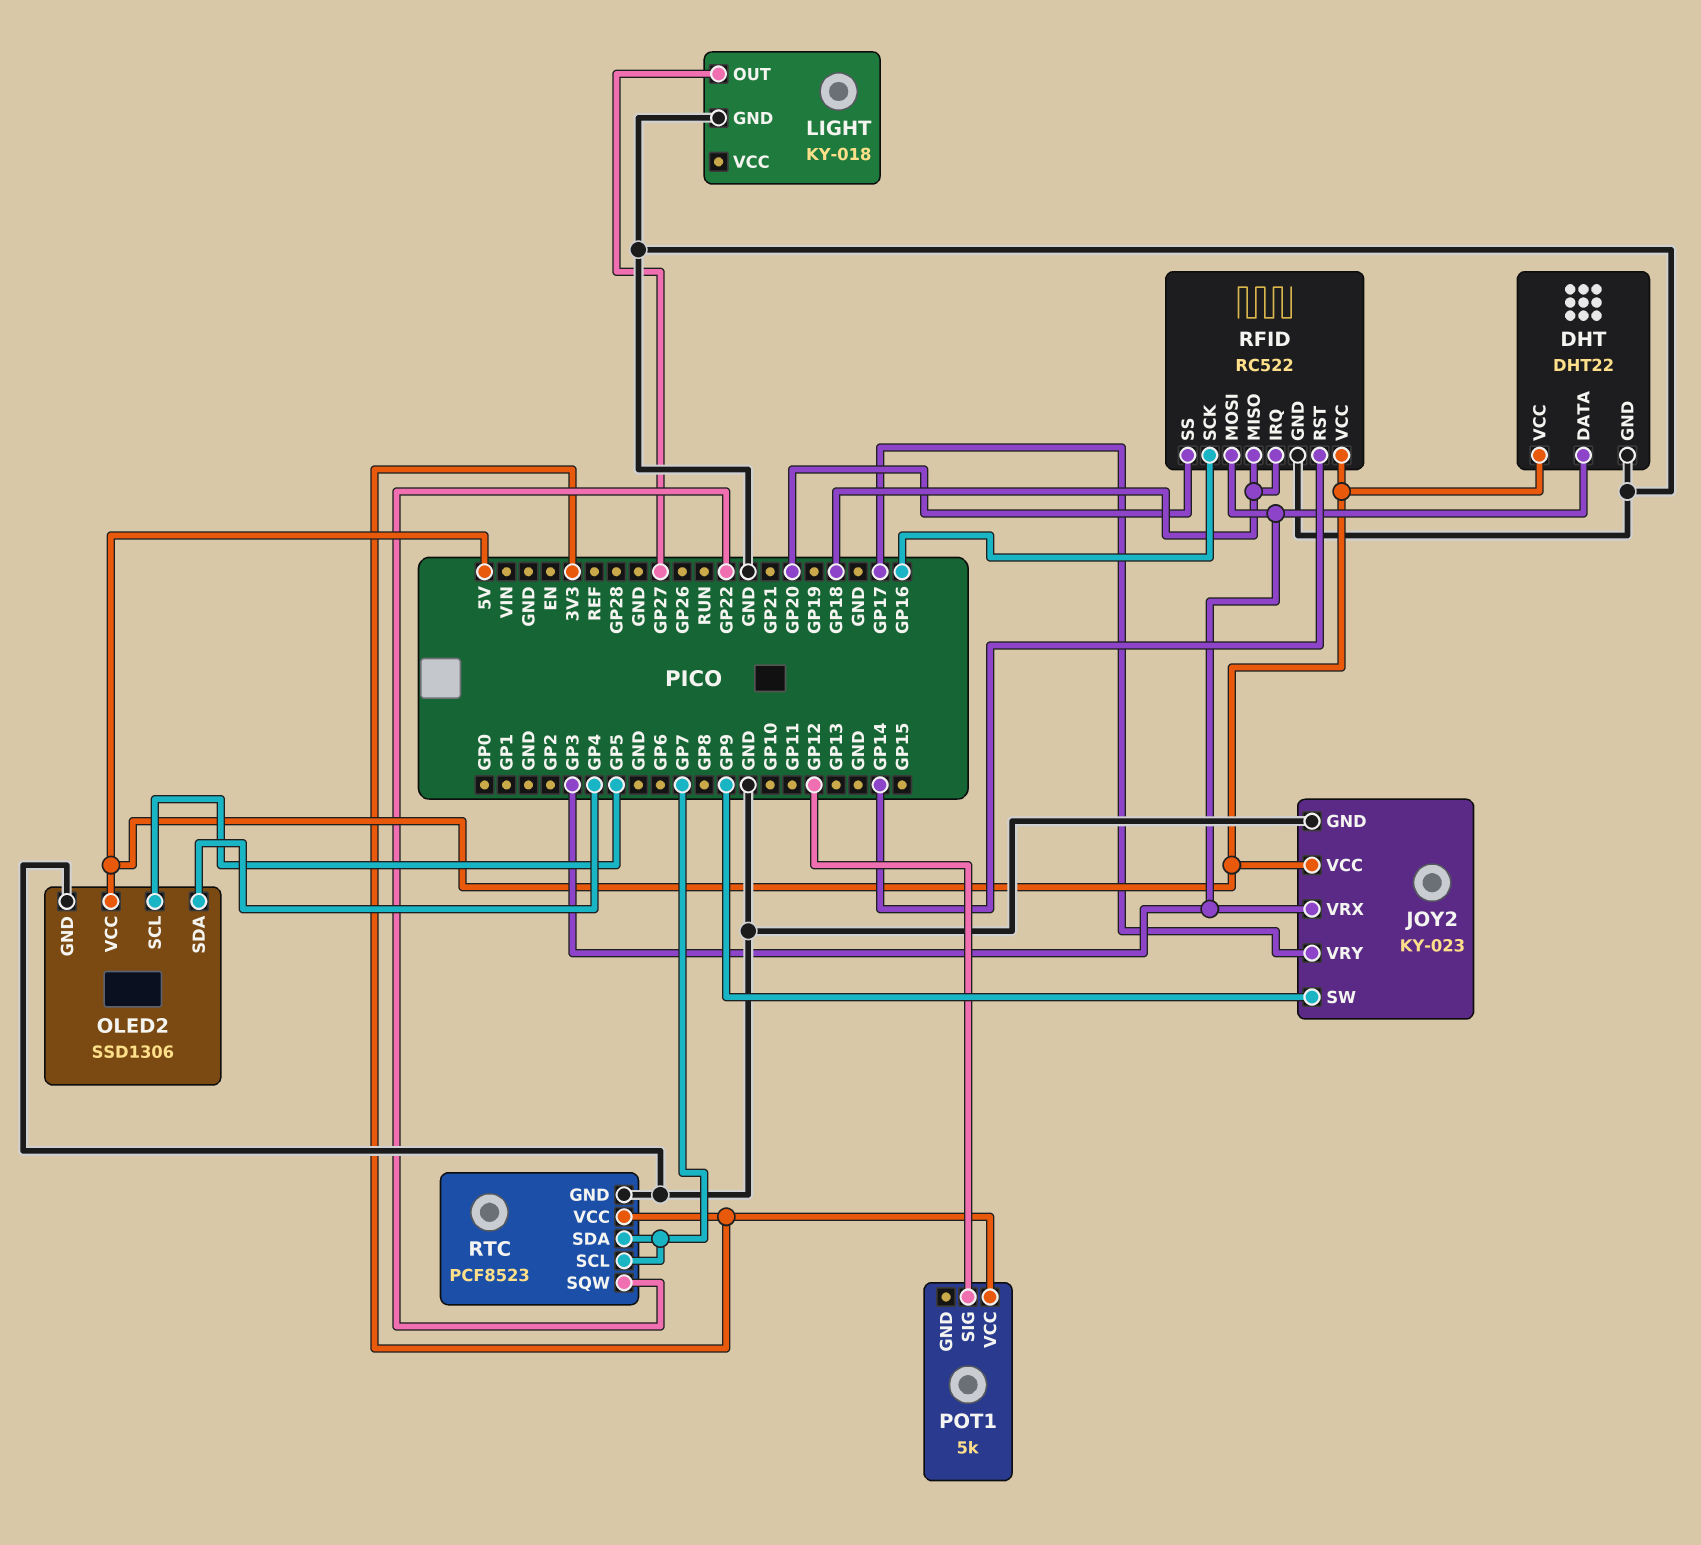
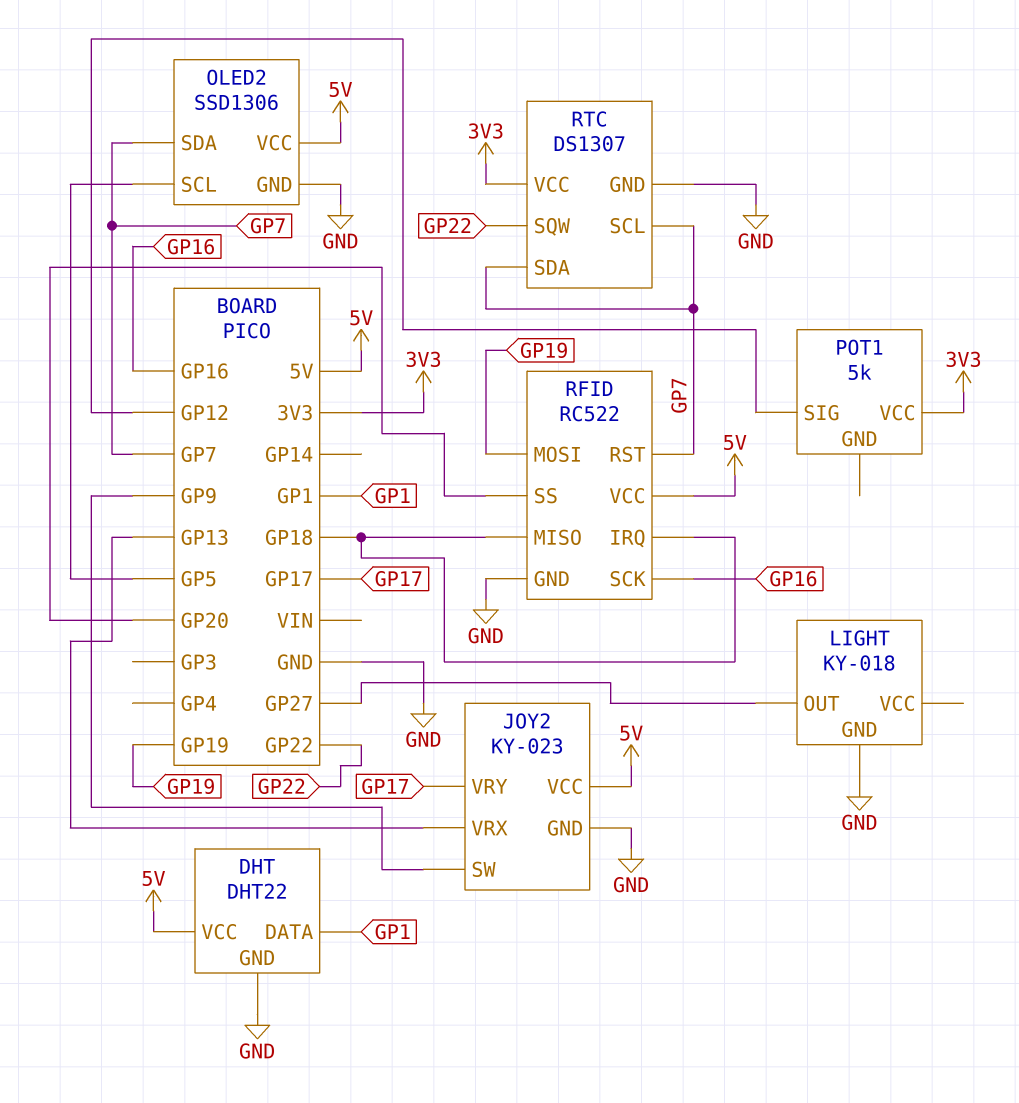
DHT pin DATA: GP3 -> GP1
JOY2 pin VRX: GP3 -> GP13
OLED2 pin SDA: GP4 -> GP7
RFID pin MOSI: GP3 -> GP19
RFID pin RST: GP14 -> GP7
RTC: PCF8523 -> DS1307

